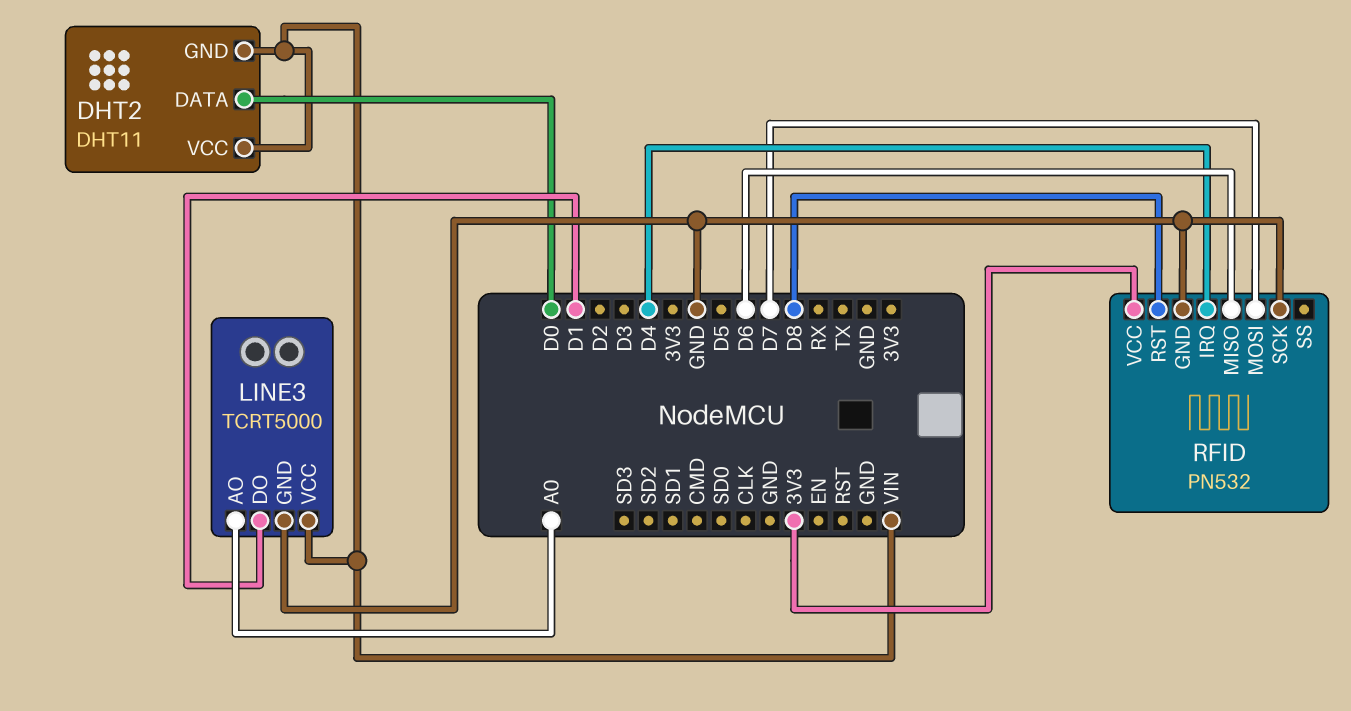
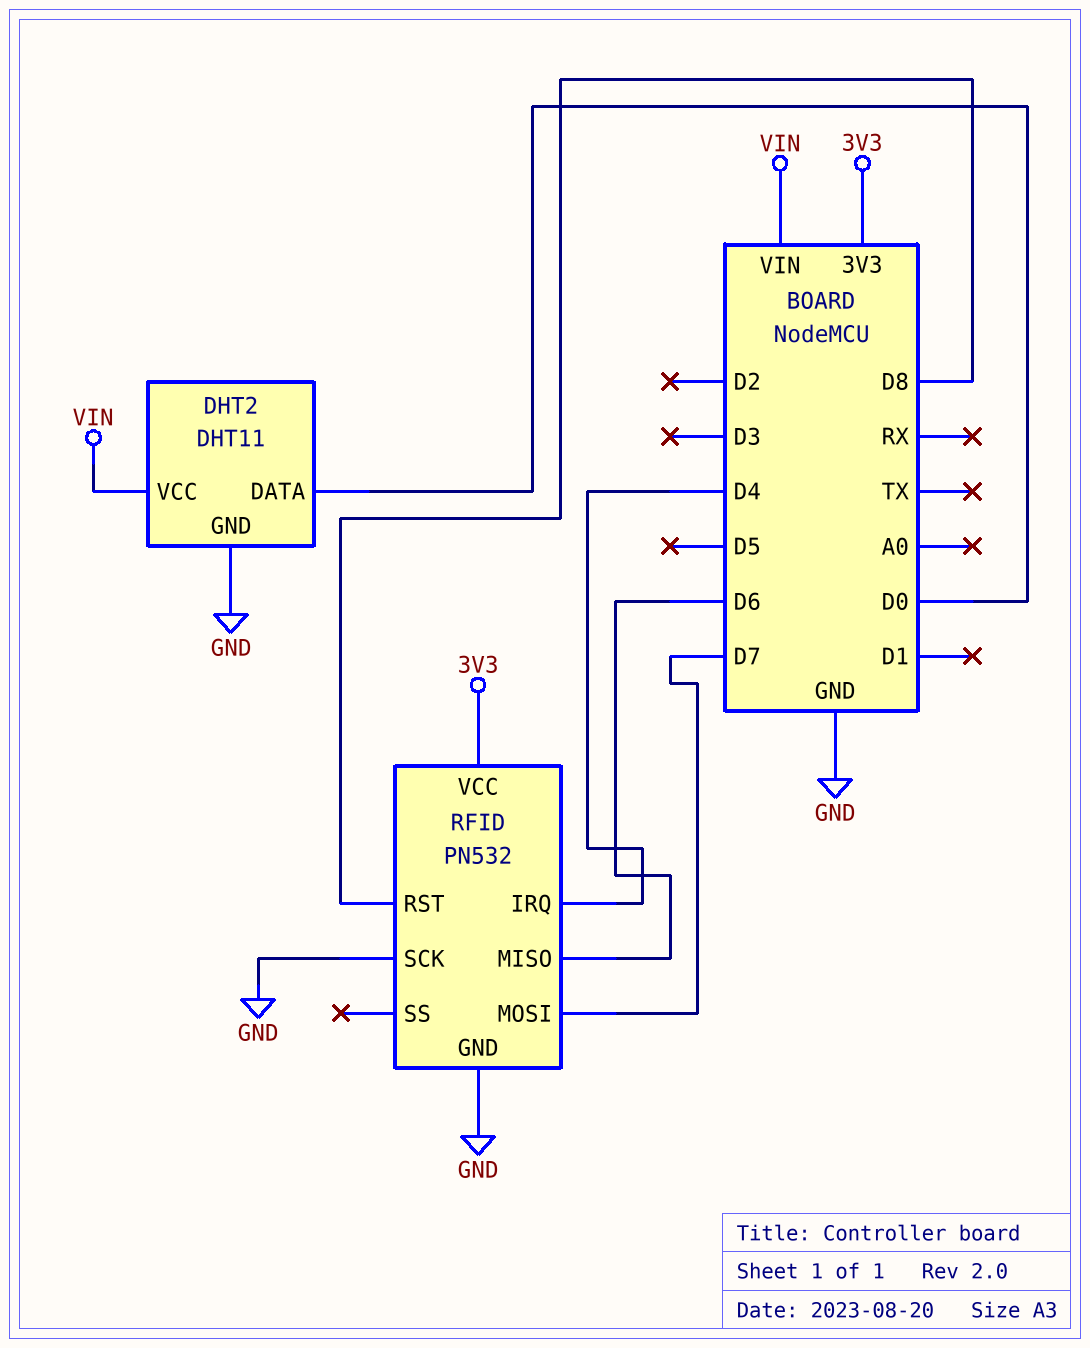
DHT2 pin GND: VIN -> GND
LINE3: TCRT5000 -> none
LINE3 pin AO: A0 -> none
LINE3 pin DO: D1 -> none
LINE3 pin GND: GND -> none
LINE3 pin VCC: VIN -> none

